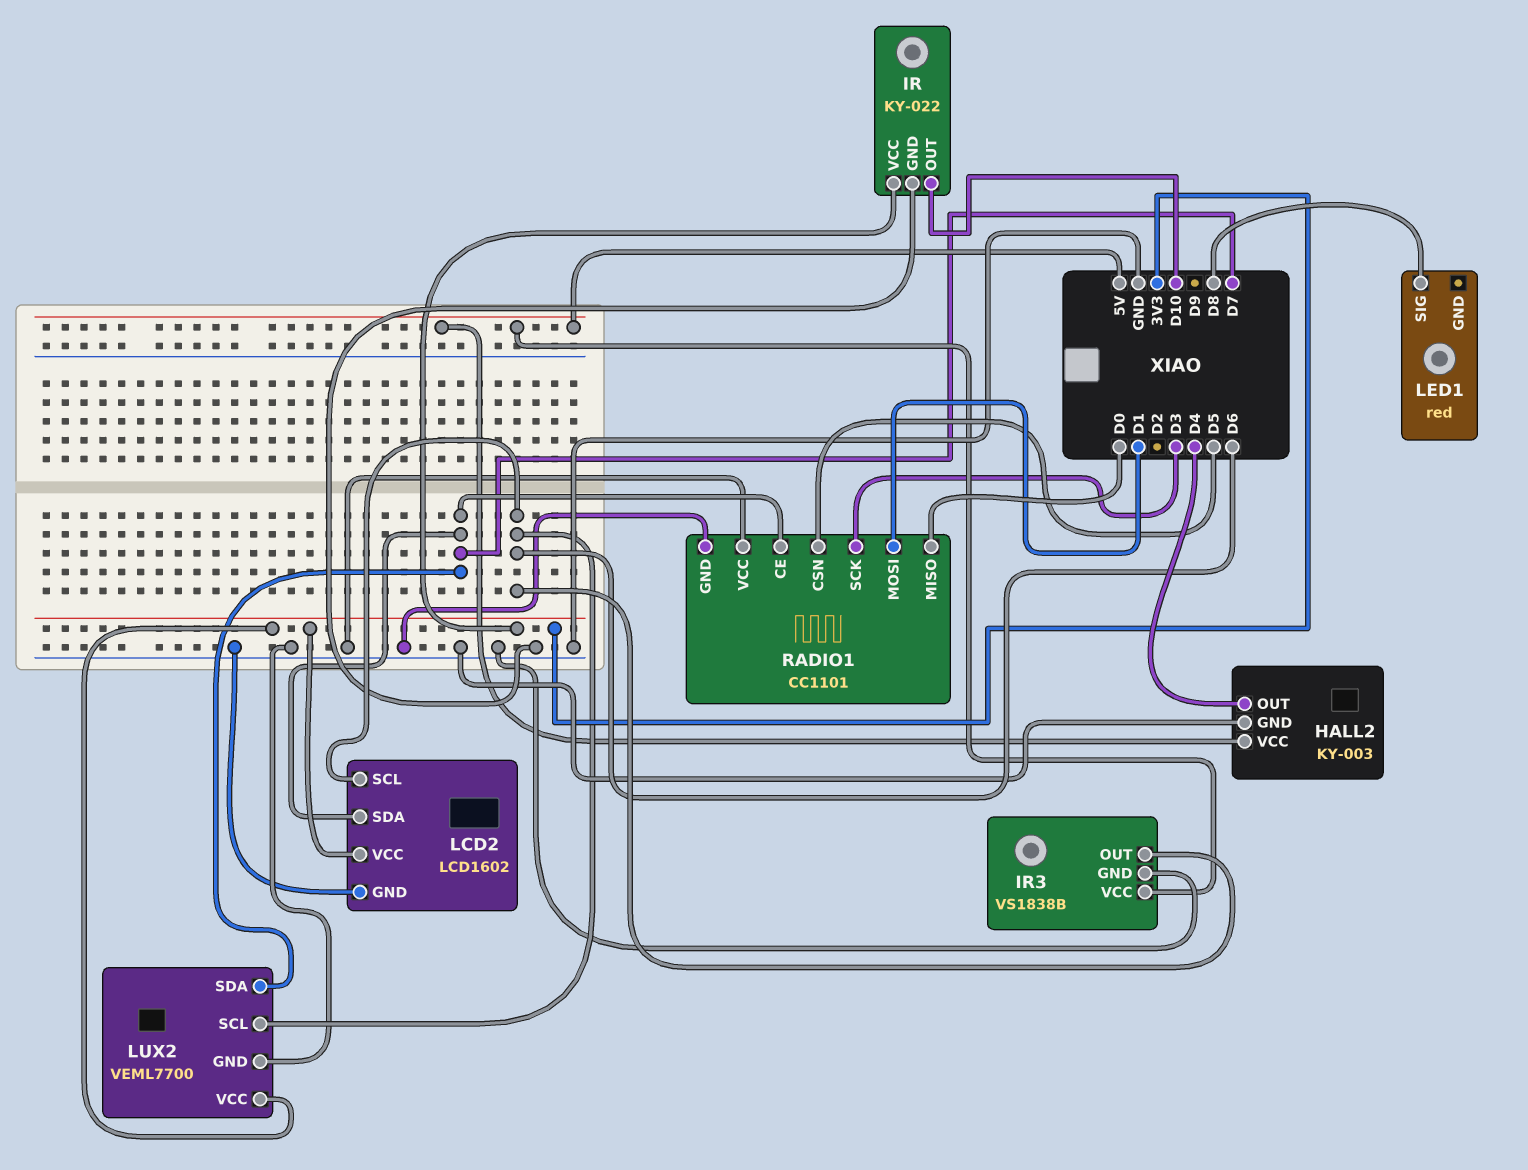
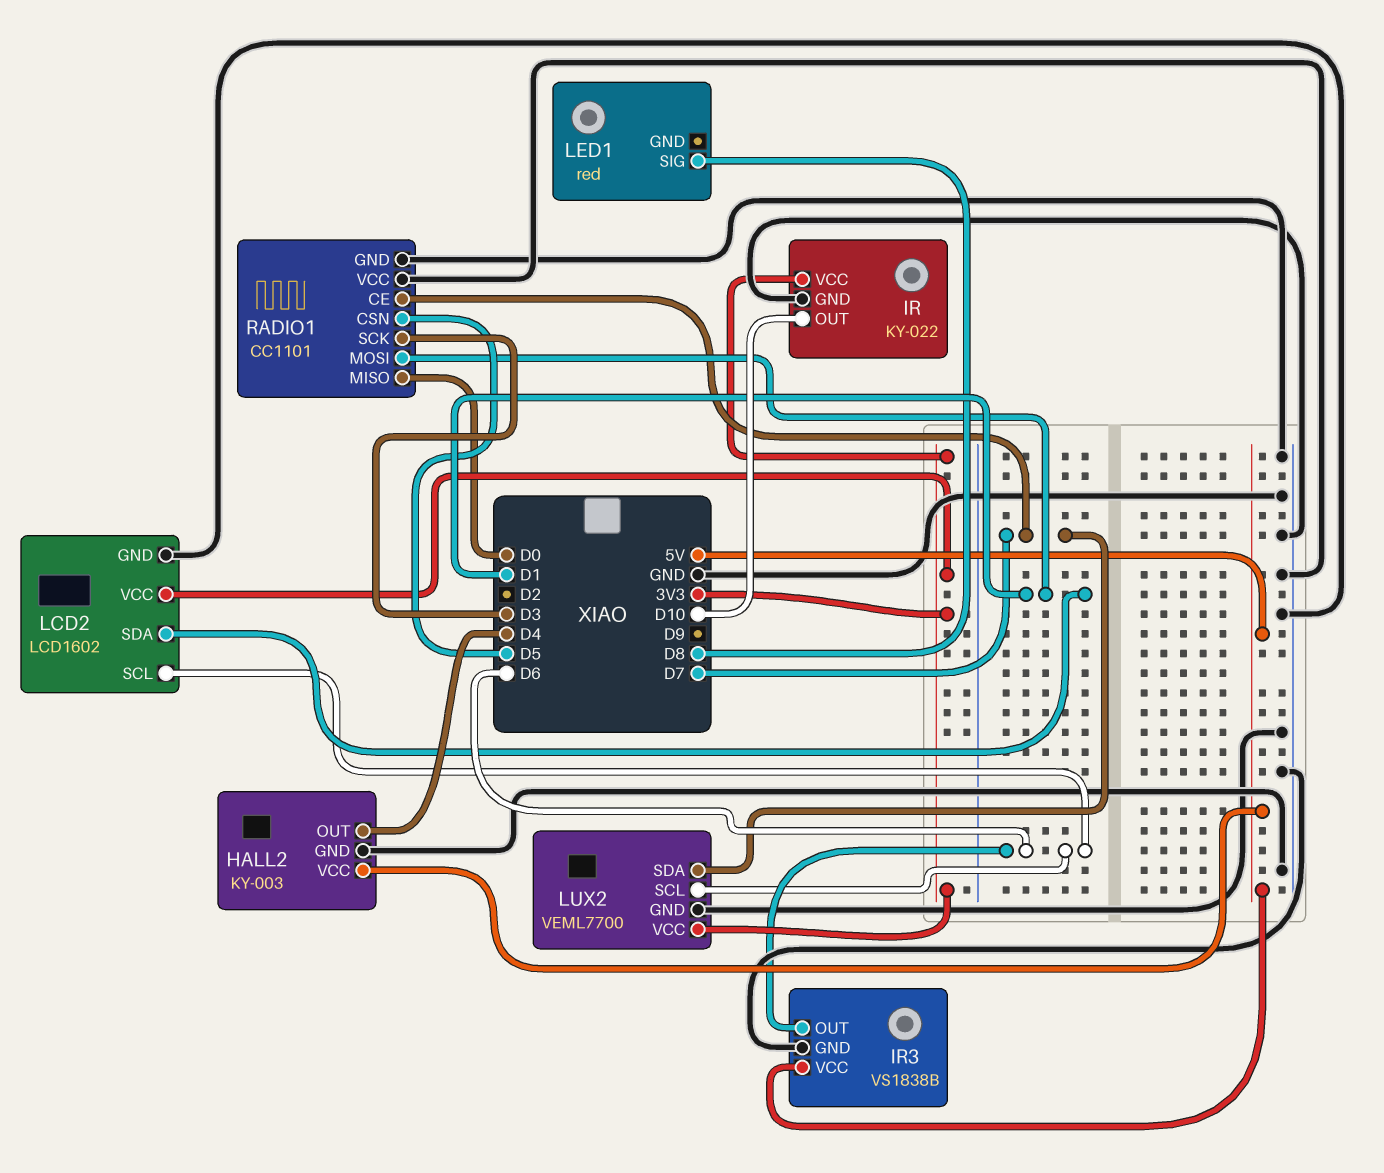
LCD2 pin SDA: D7 -> D1

